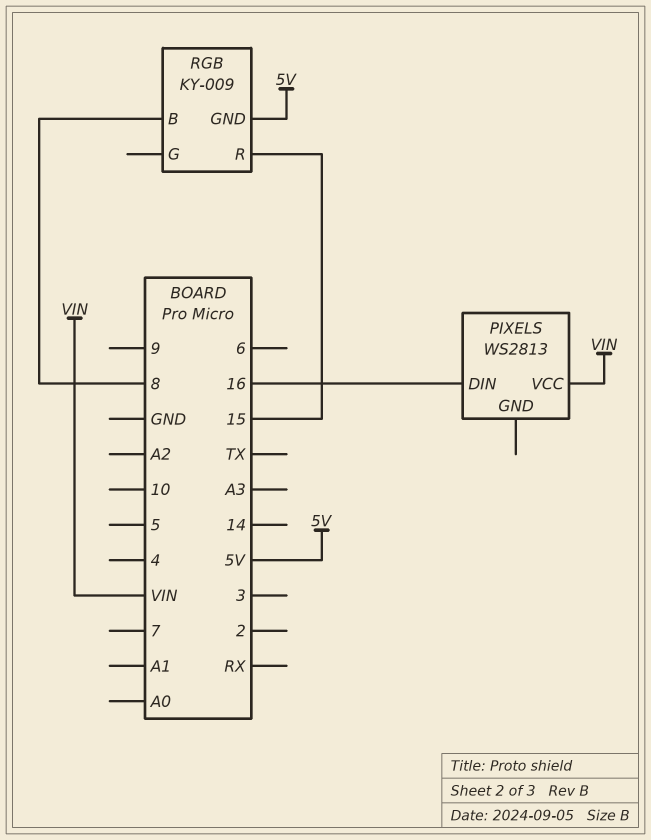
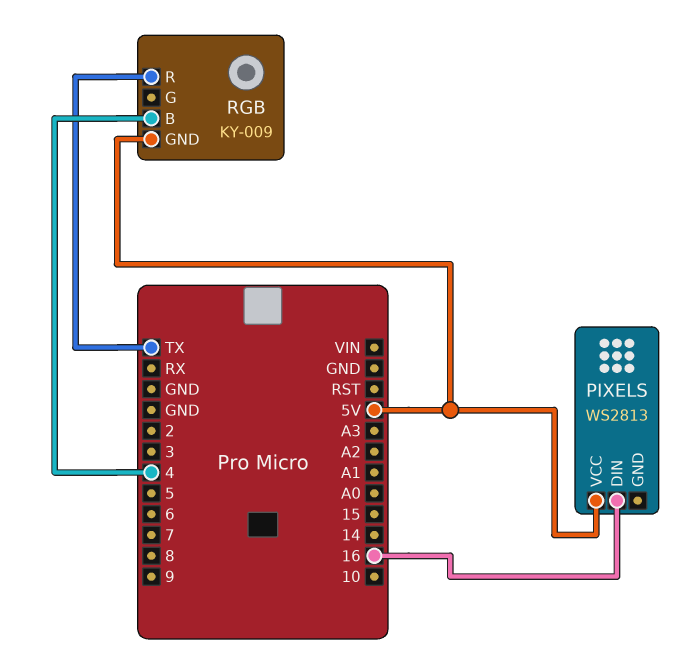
PIXELS pin VCC: VIN -> 5V
RGB pin B: 8 -> 4
RGB pin R: 15 -> TX

